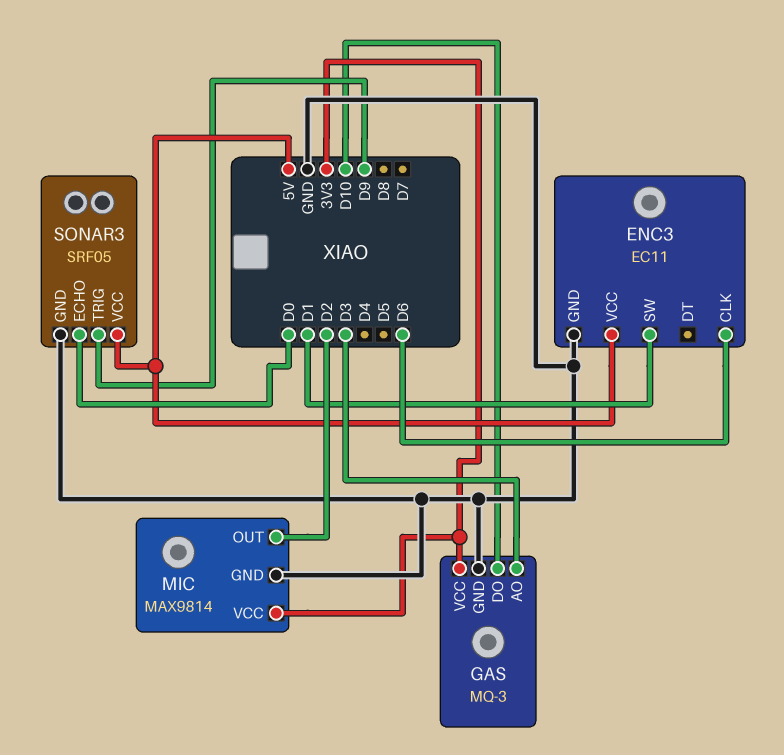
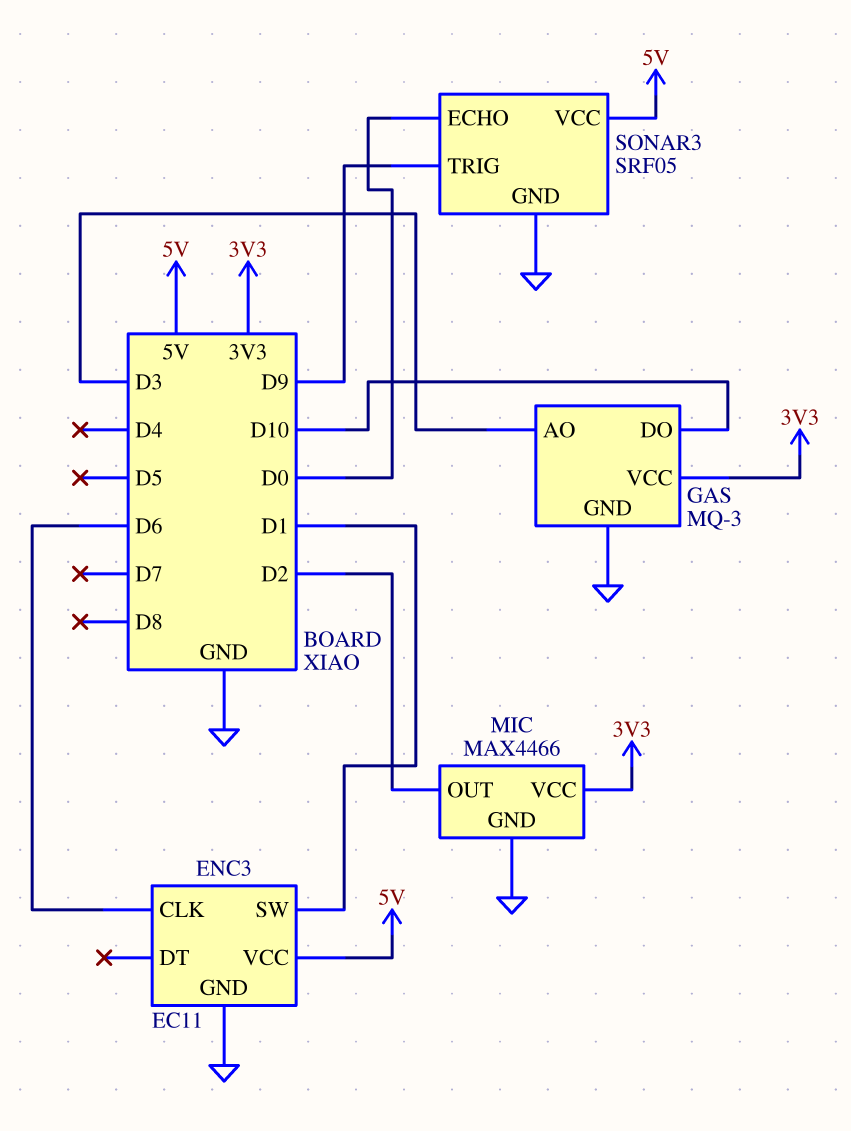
MIC: MAX9814 -> MAX4466

